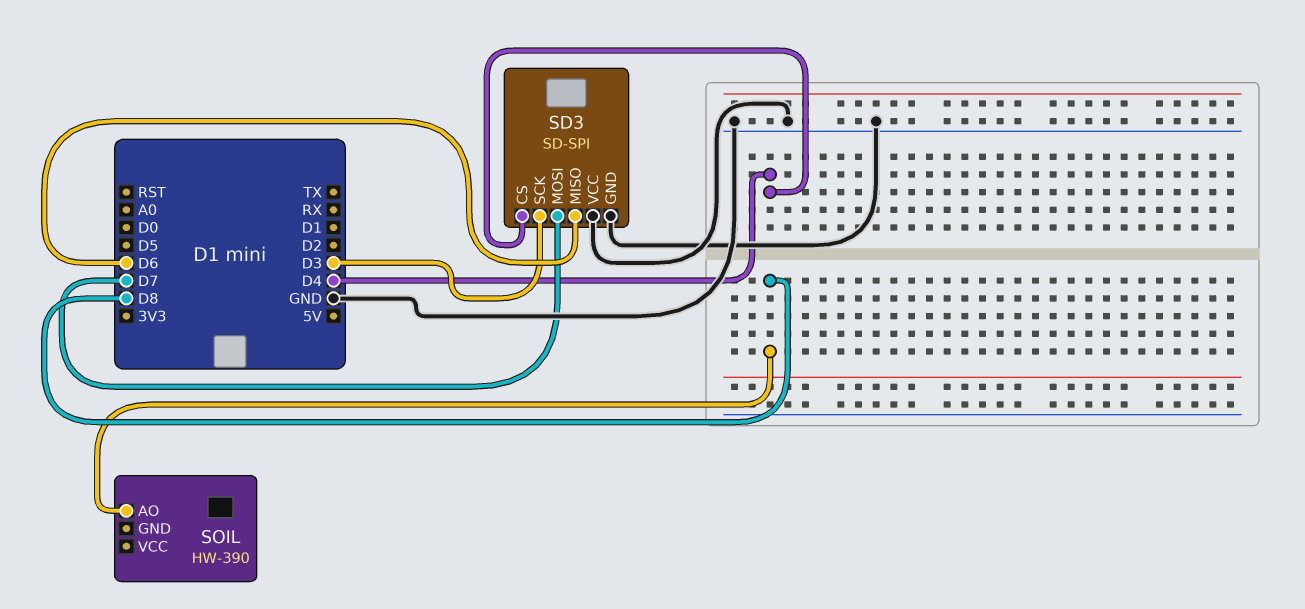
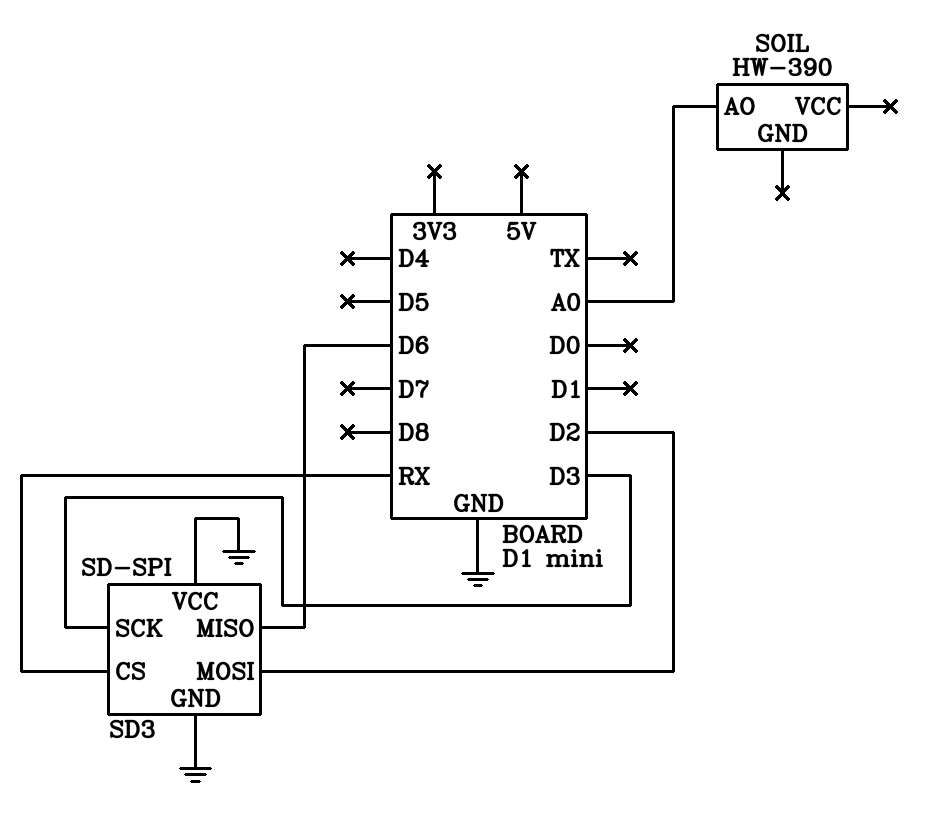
SD3 pin CS: D4 -> RX
SD3 pin MOSI: D7 -> D2
SOIL pin AO: D8 -> A0

